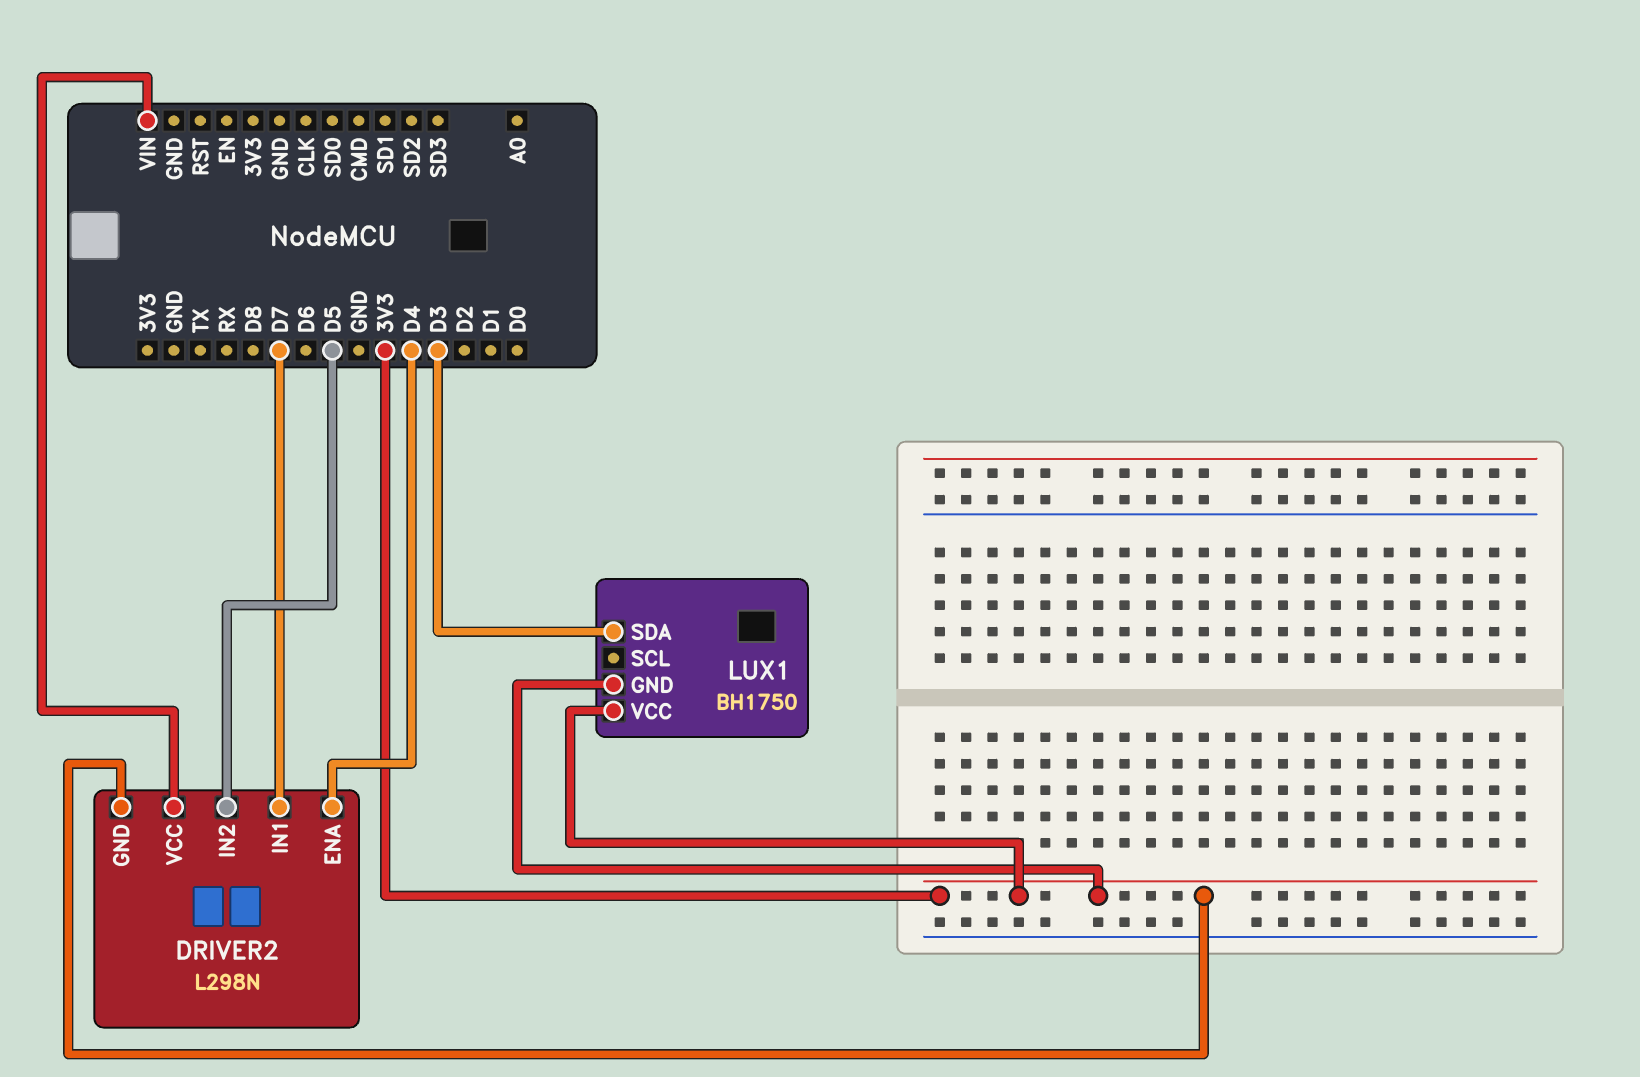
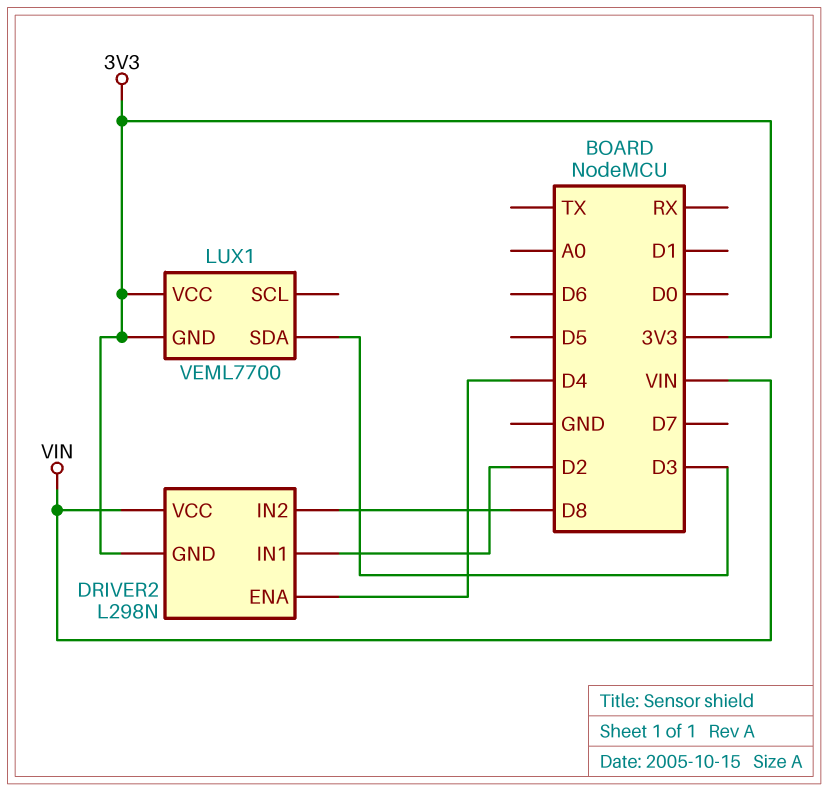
DRIVER2 pin IN1: D7 -> D2
DRIVER2 pin IN2: D5 -> D8
LUX1: BH1750 -> VEML7700

